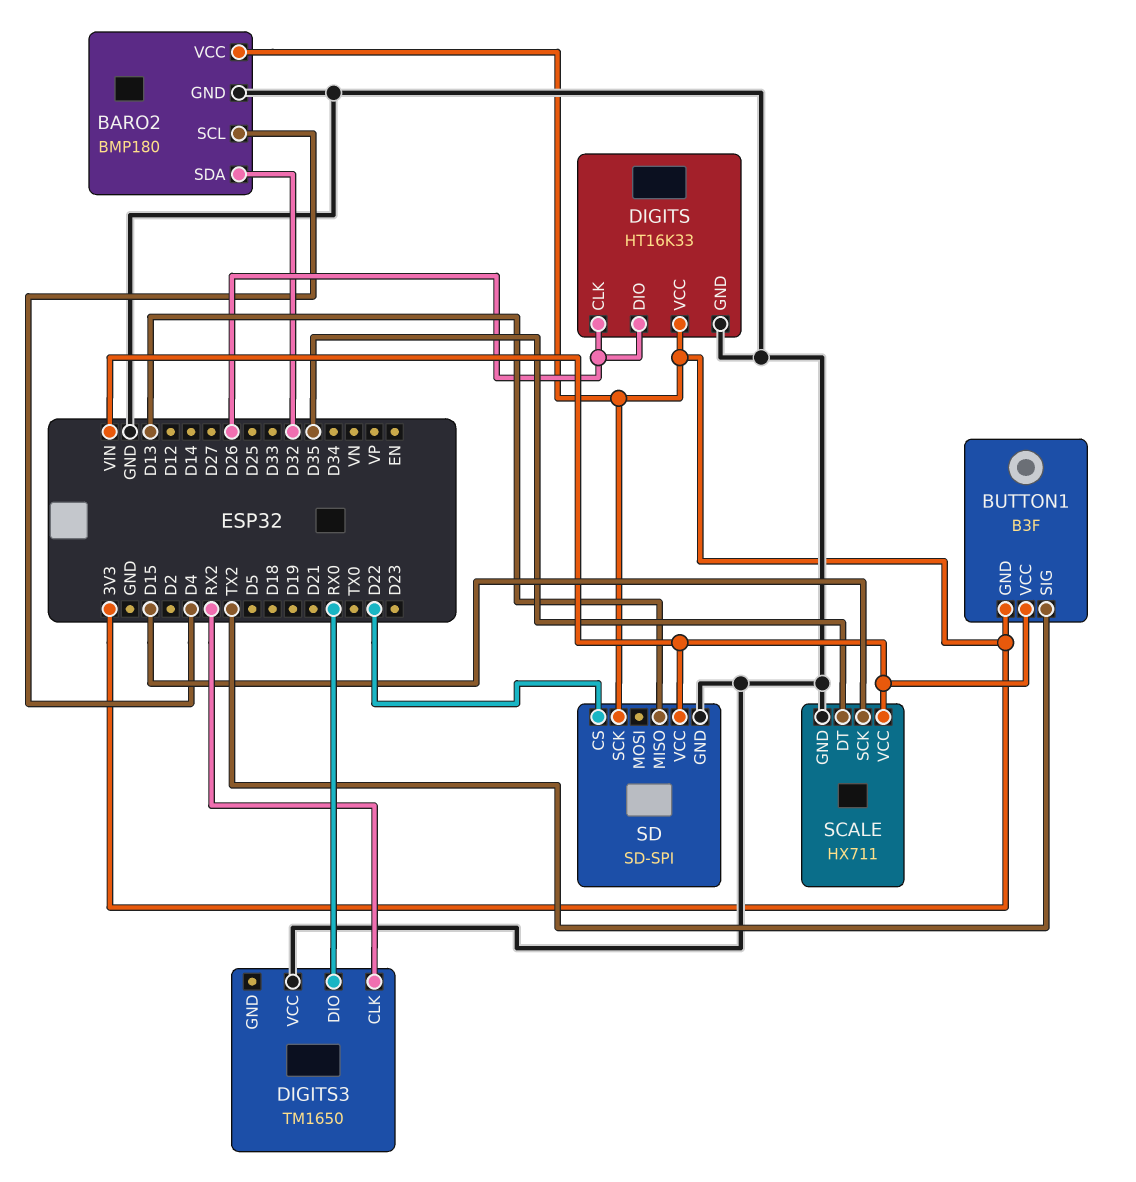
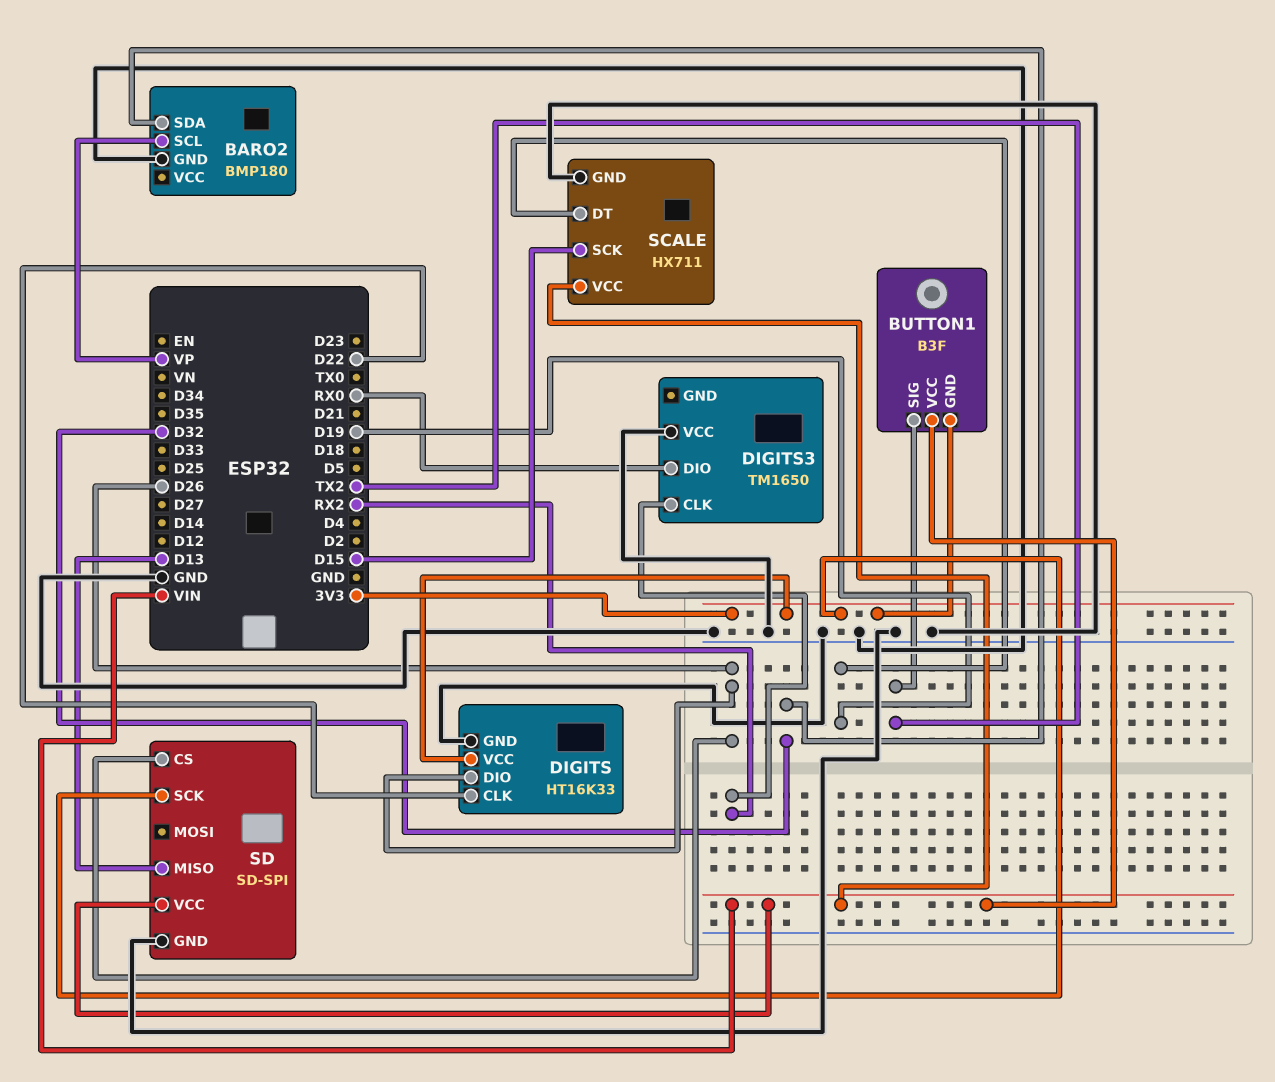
BARO2 pin SCL: D4 -> VP
BARO2 pin VCC: 3V3 -> none
DIGITS pin CLK: D26 -> D22
SCALE pin DT: D35 -> D19
SD pin CS: D22 -> D26

